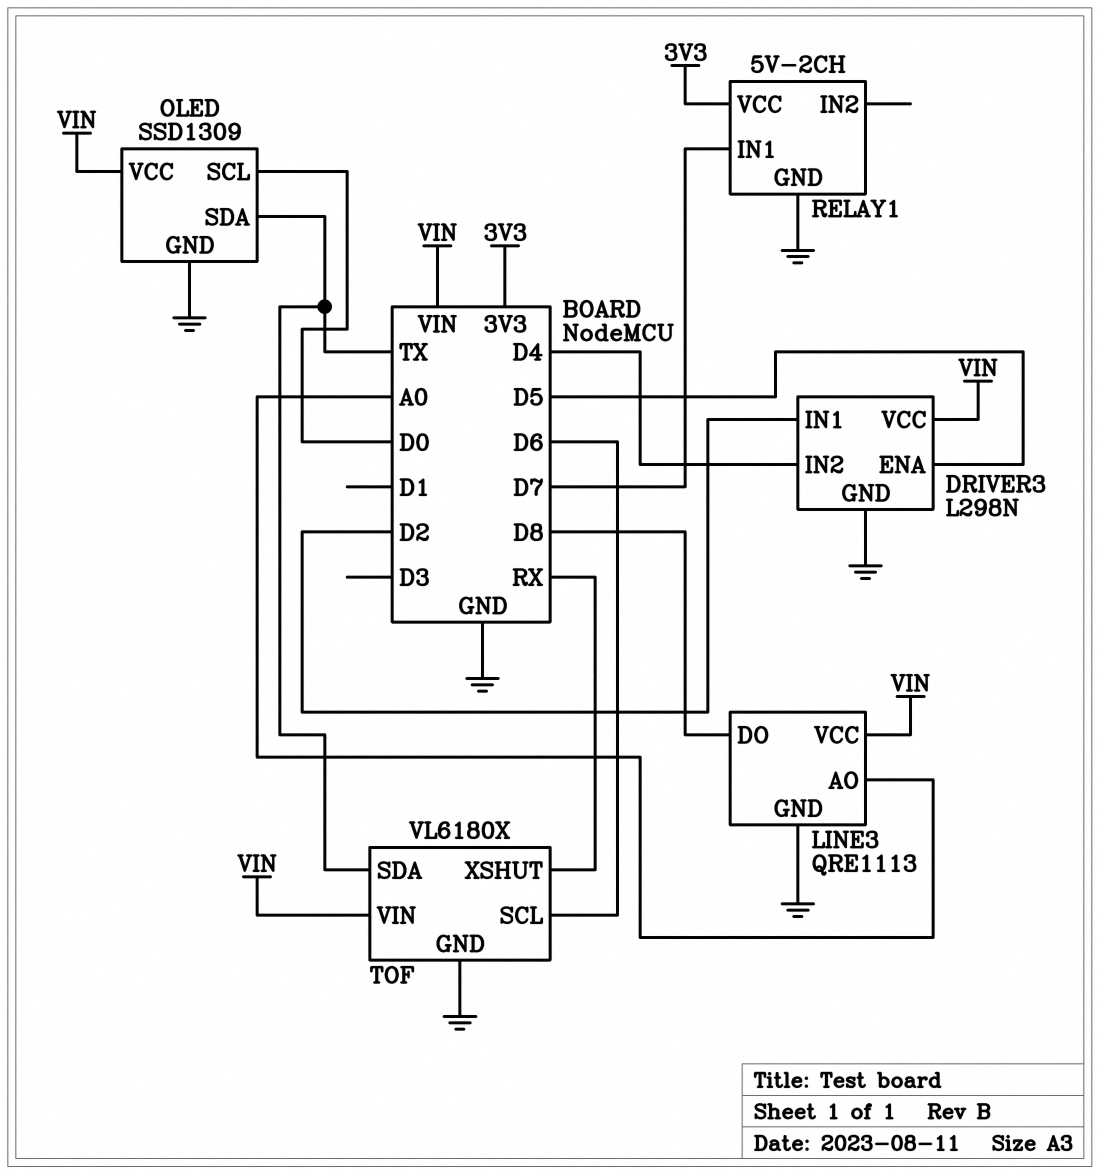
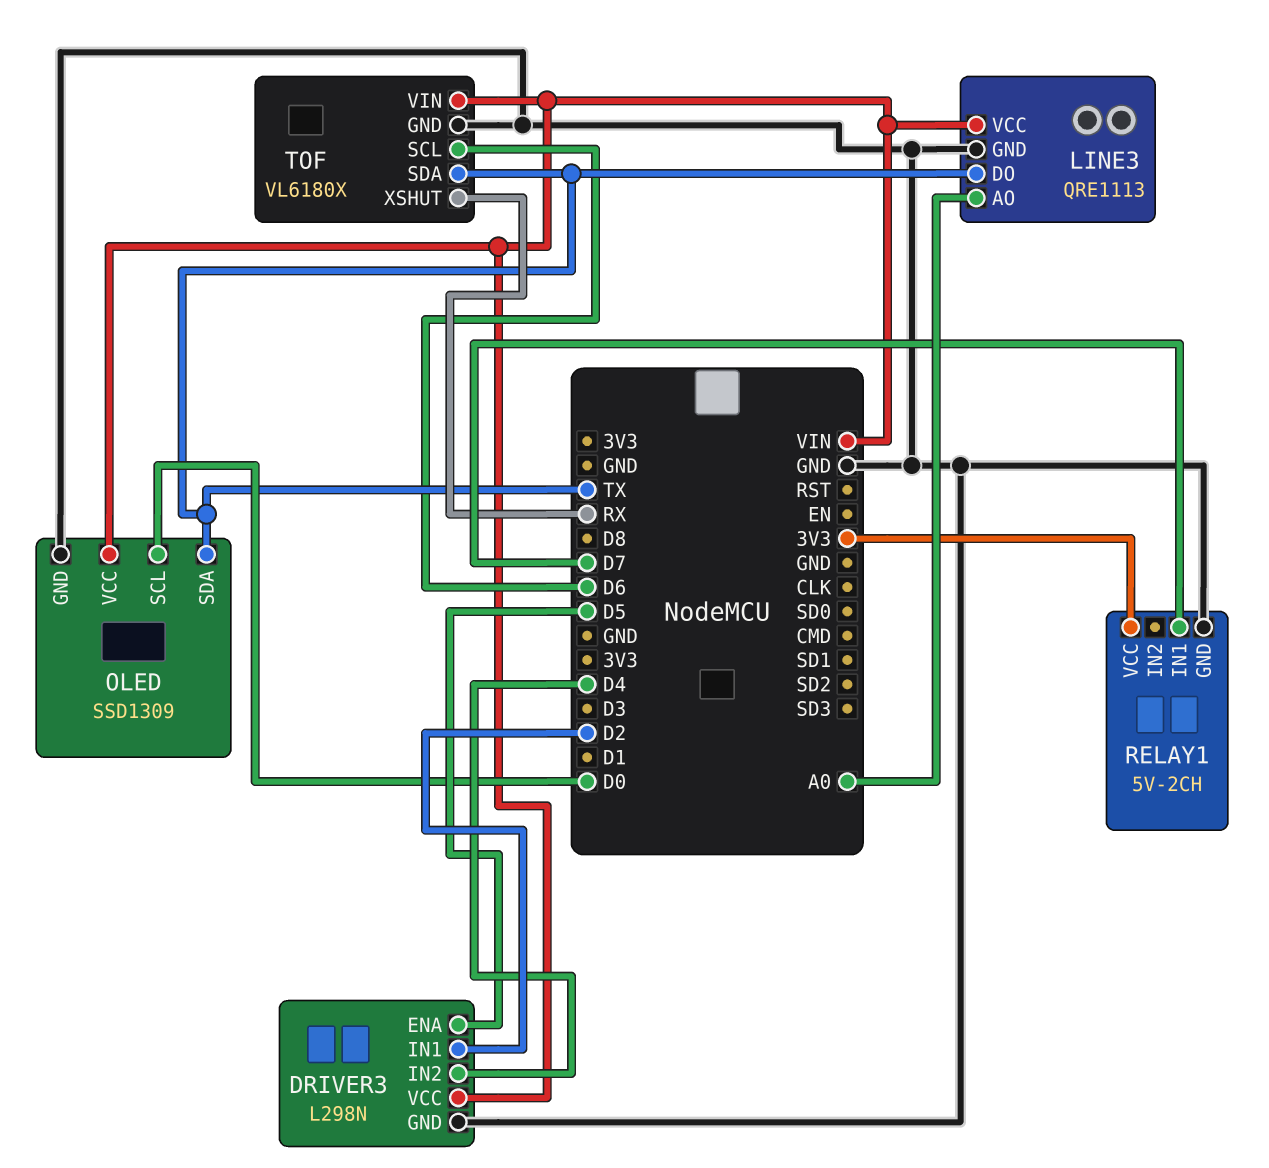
LINE3 pin DO: D8 -> TX

